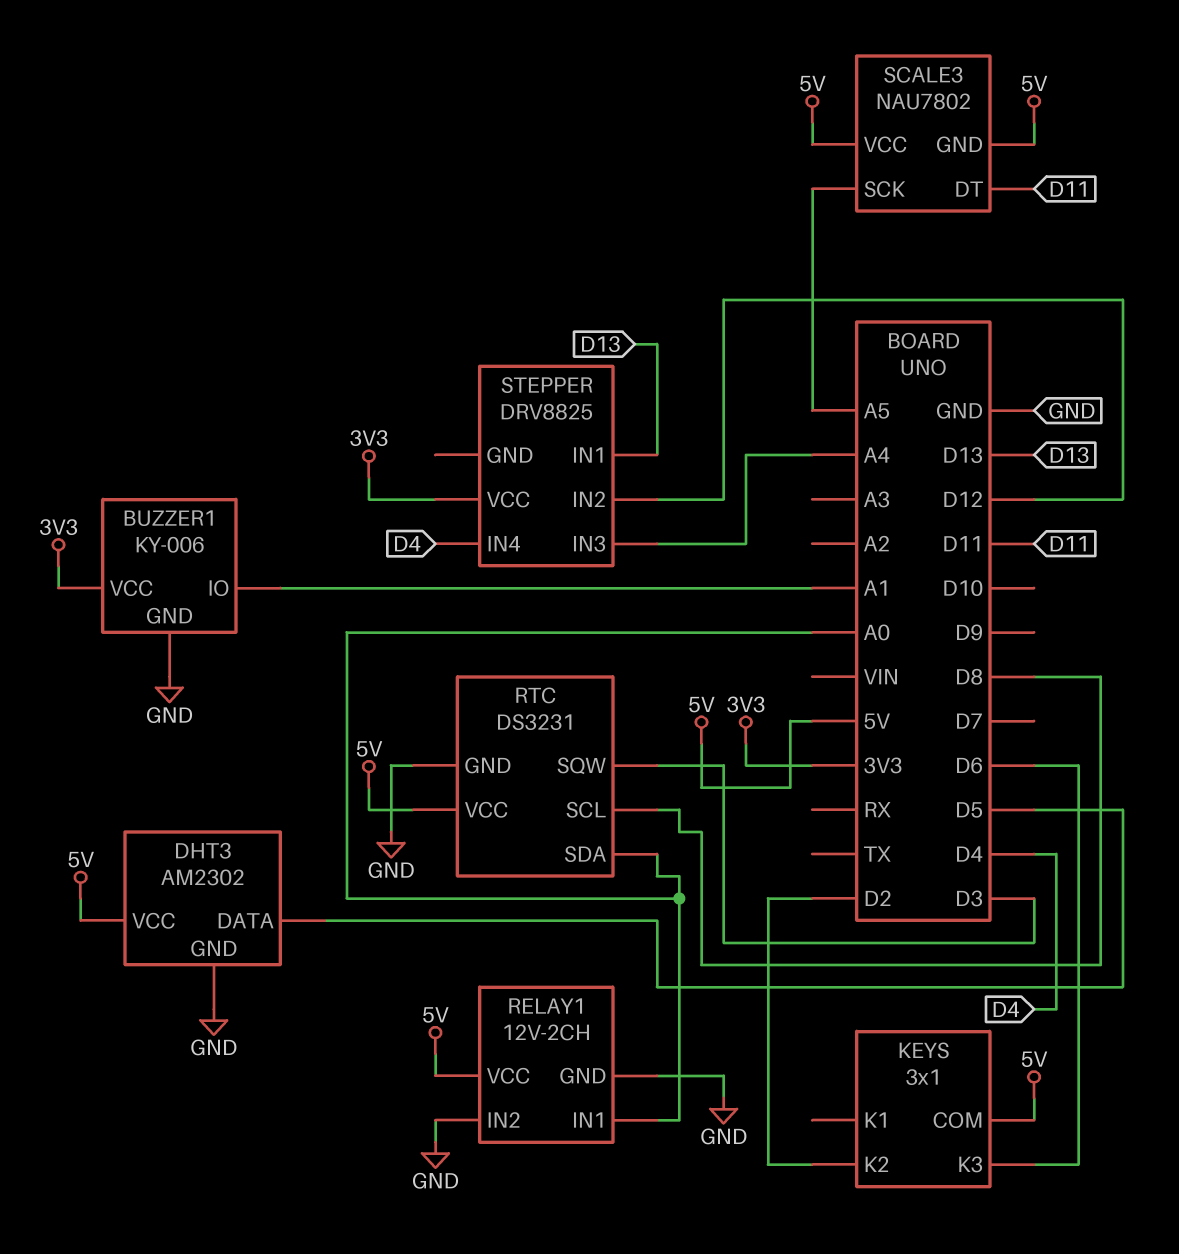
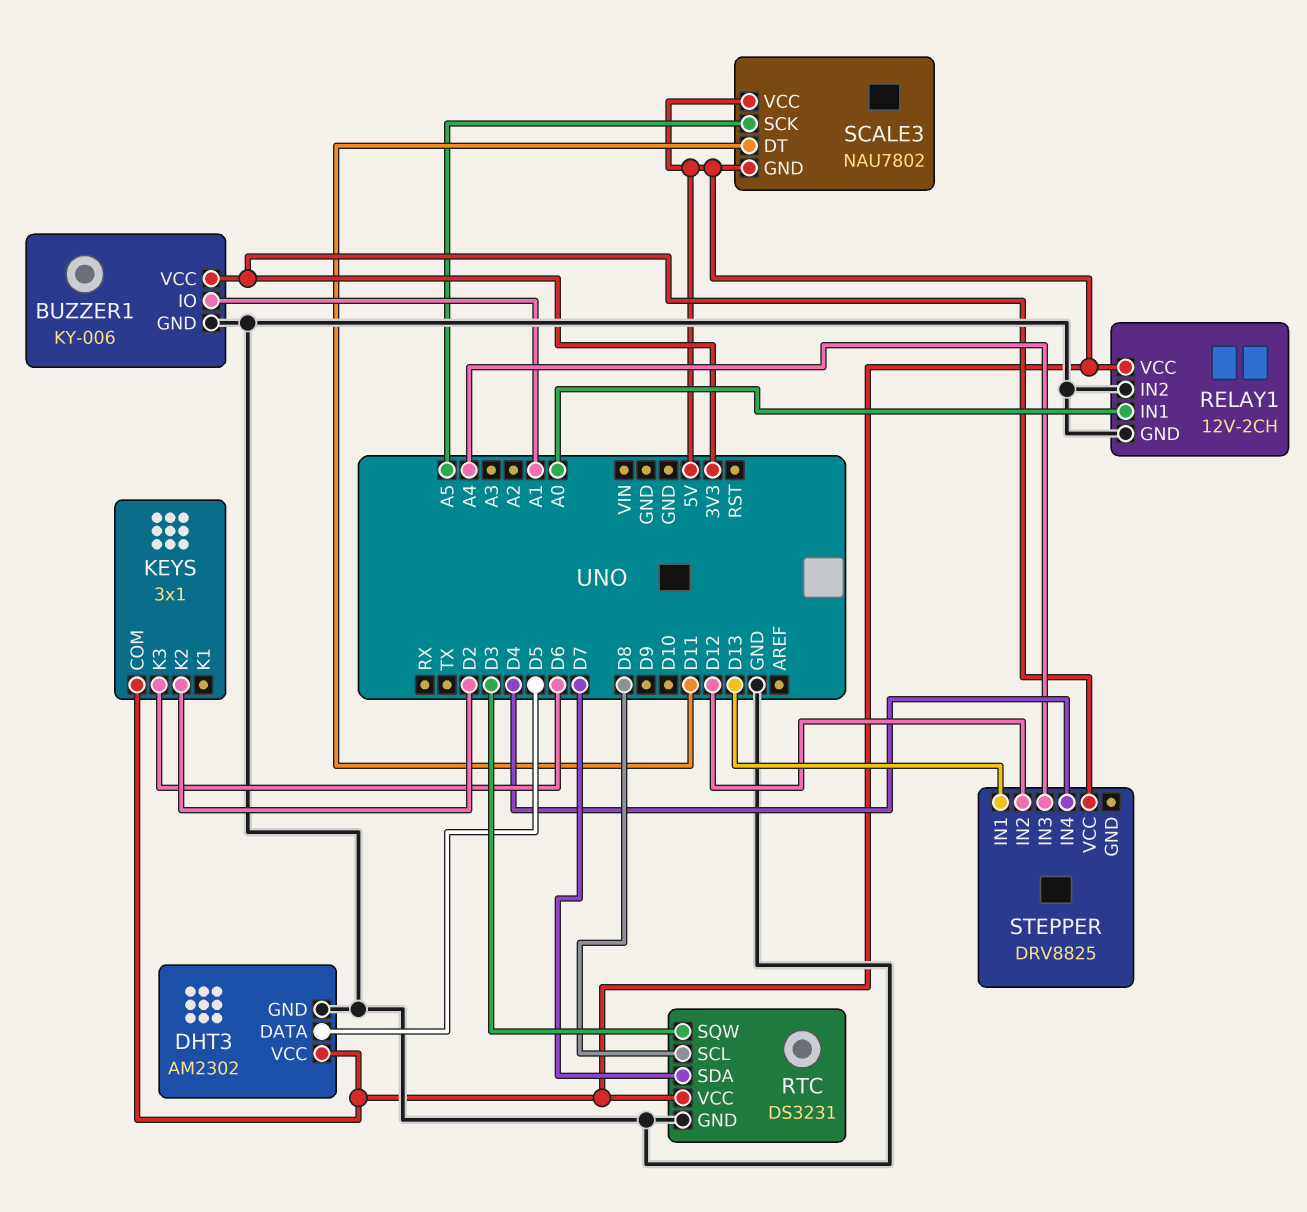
RTC pin SDA: A0 -> D7

